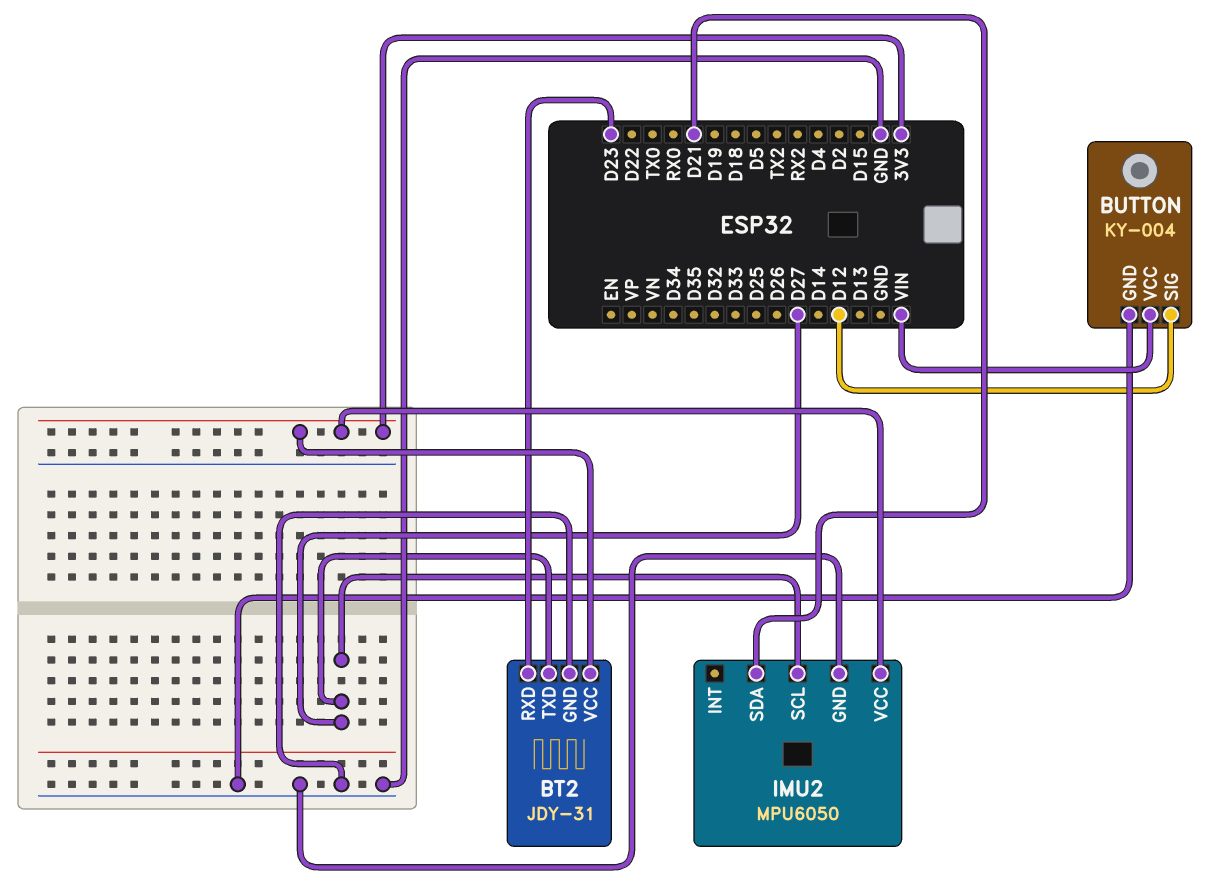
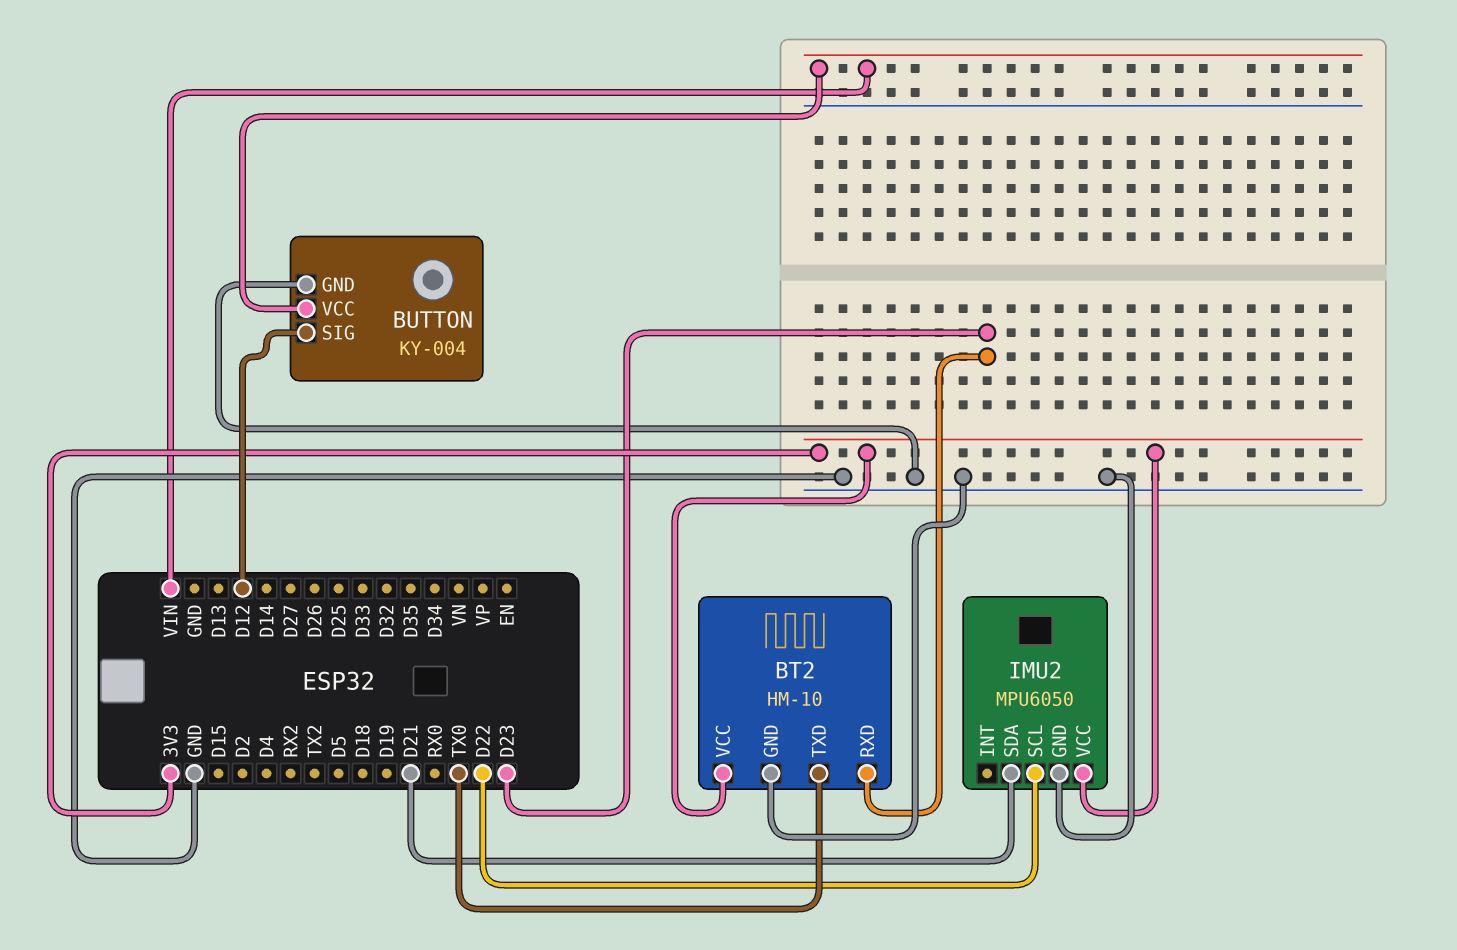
BT2: JDY-31 -> HM-10
BT2 pin TXD: D27 -> TX0
IMU2 pin SCL: D27 -> D22

